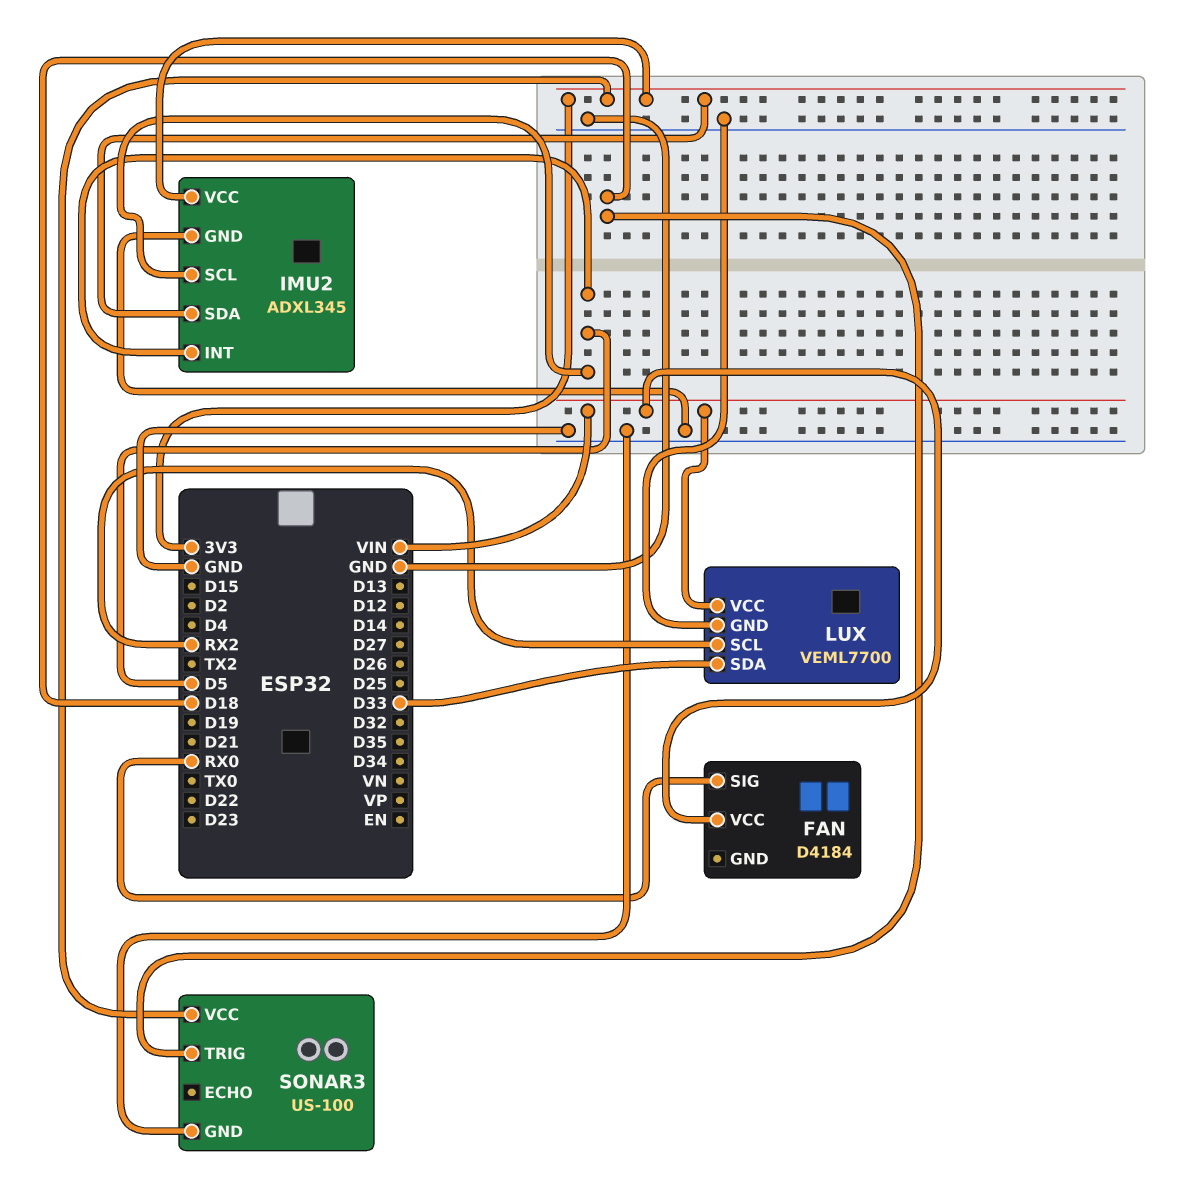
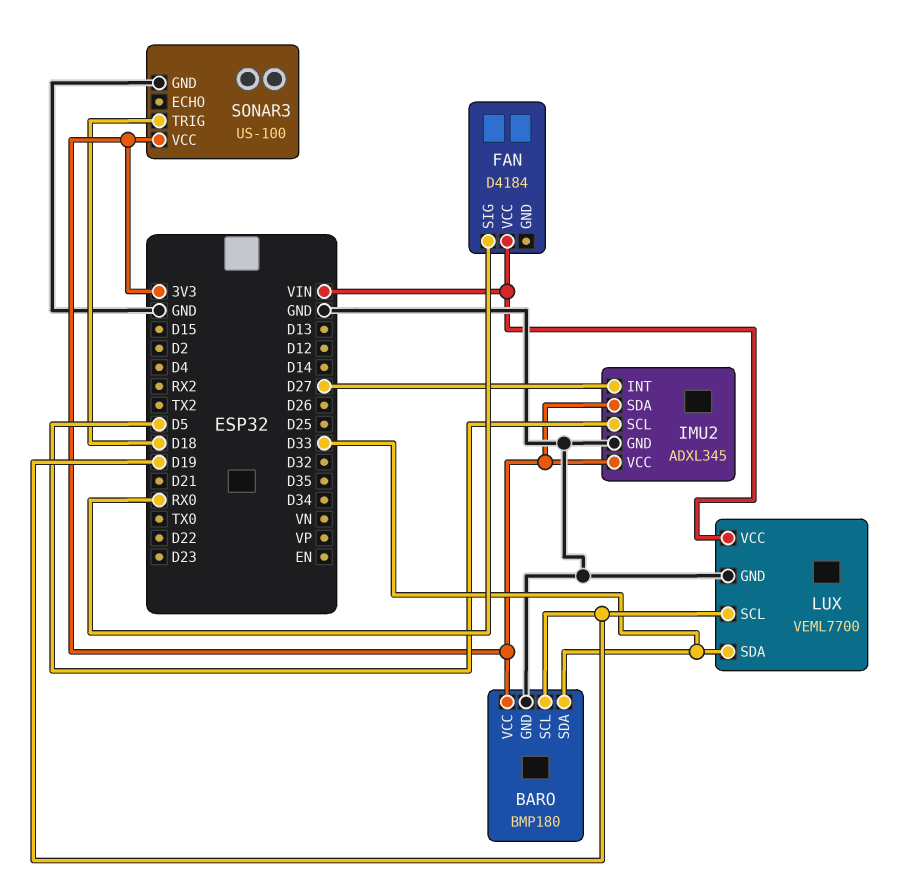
BARO: none -> BMP180
BARO pin GND: none -> GND
BARO pin SCL: none -> D19
BARO pin SDA: none -> D33
BARO pin VCC: none -> 3V3
IMU2 pin INT: D5 -> D27
LUX pin SCL: RX2 -> D19

